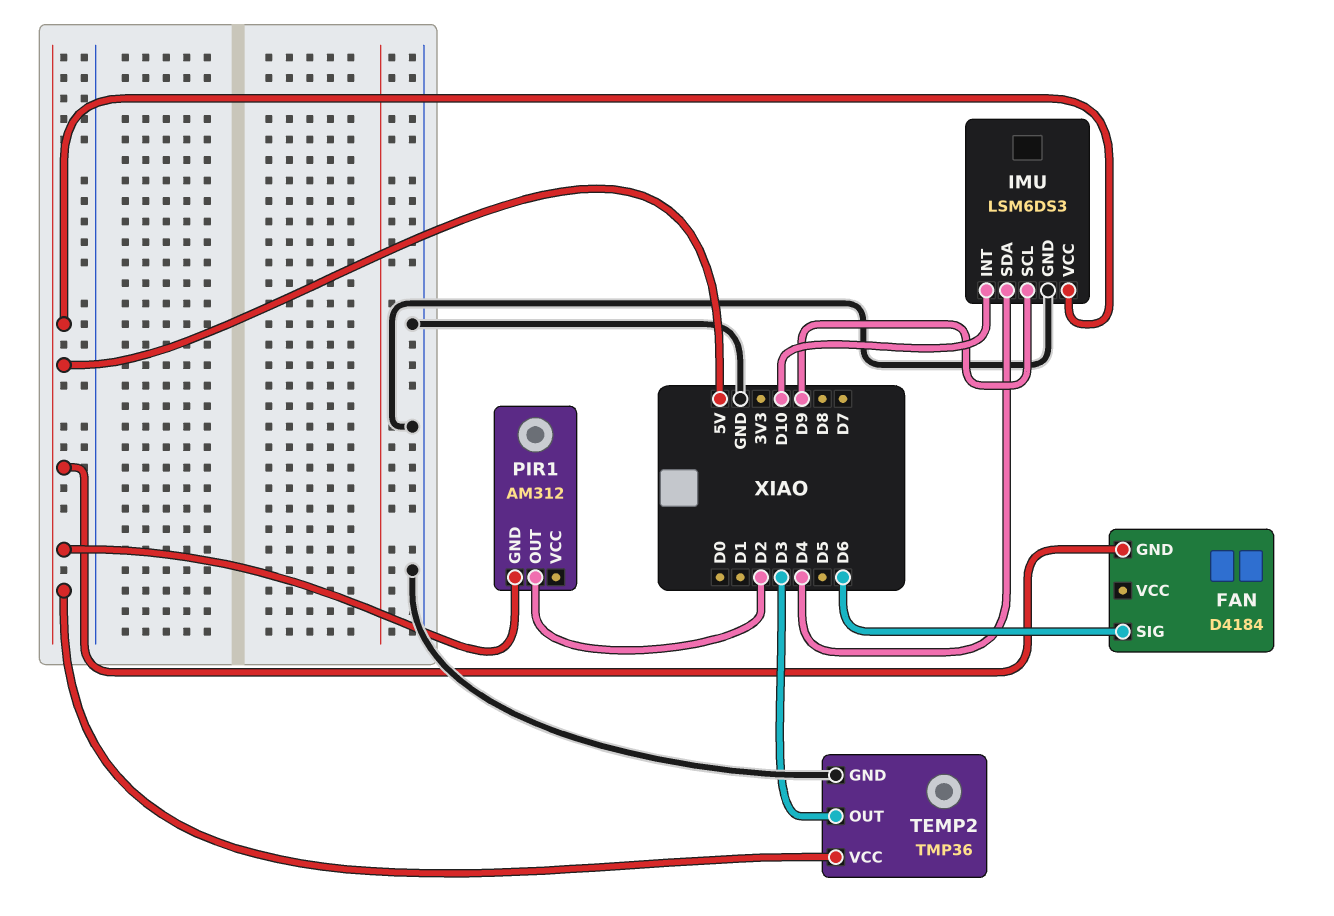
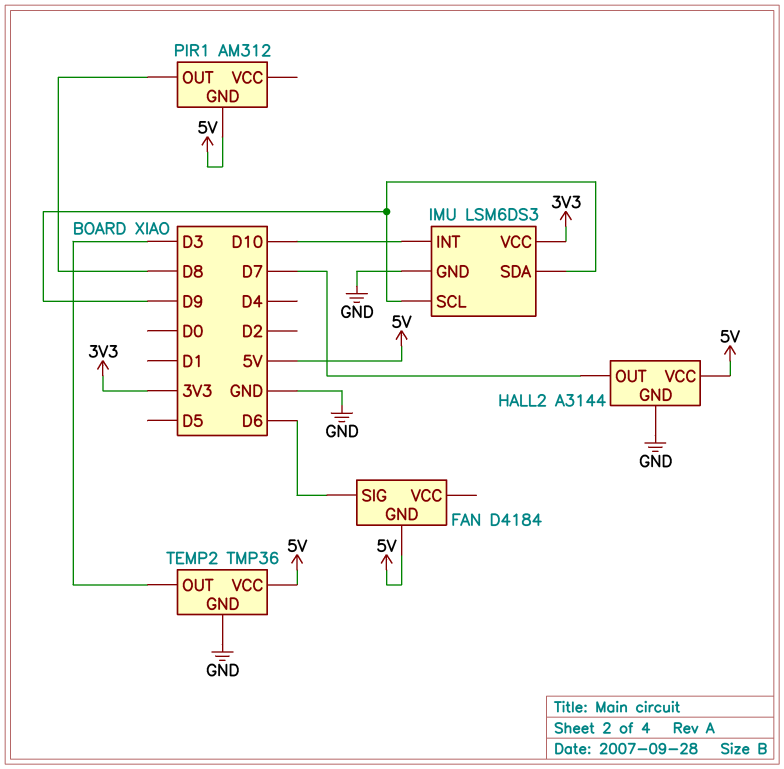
HALL2: none -> A3144
HALL2 pin GND: none -> GND
HALL2 pin OUT: none -> D7
HALL2 pin VCC: none -> 5V
IMU pin SDA: D4 -> D9
IMU pin VCC: 5V -> 3V3
PIR1 pin OUT: D2 -> D8

